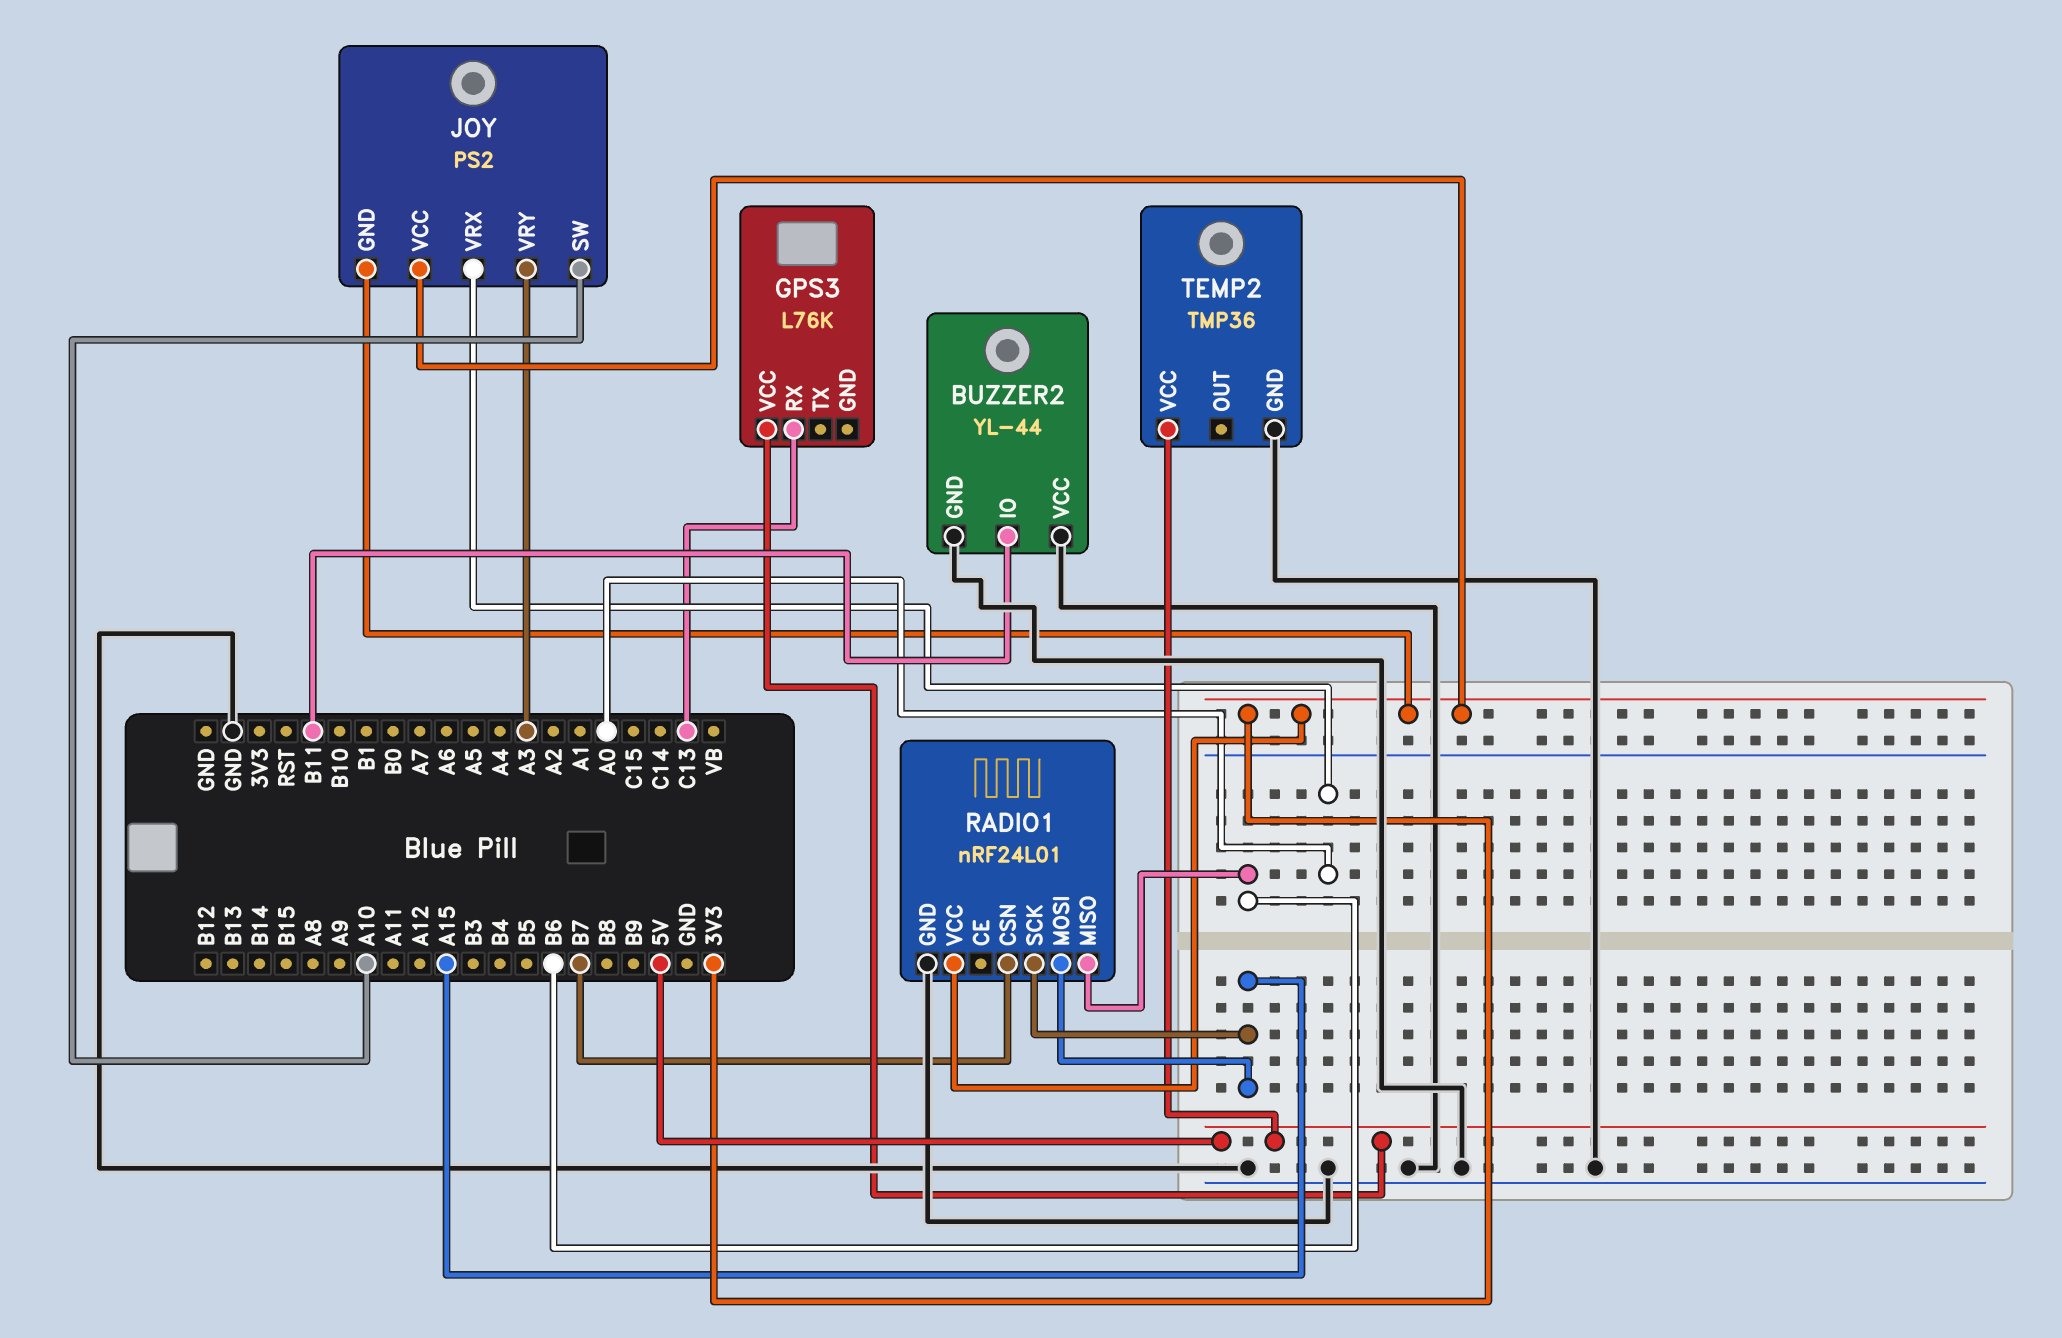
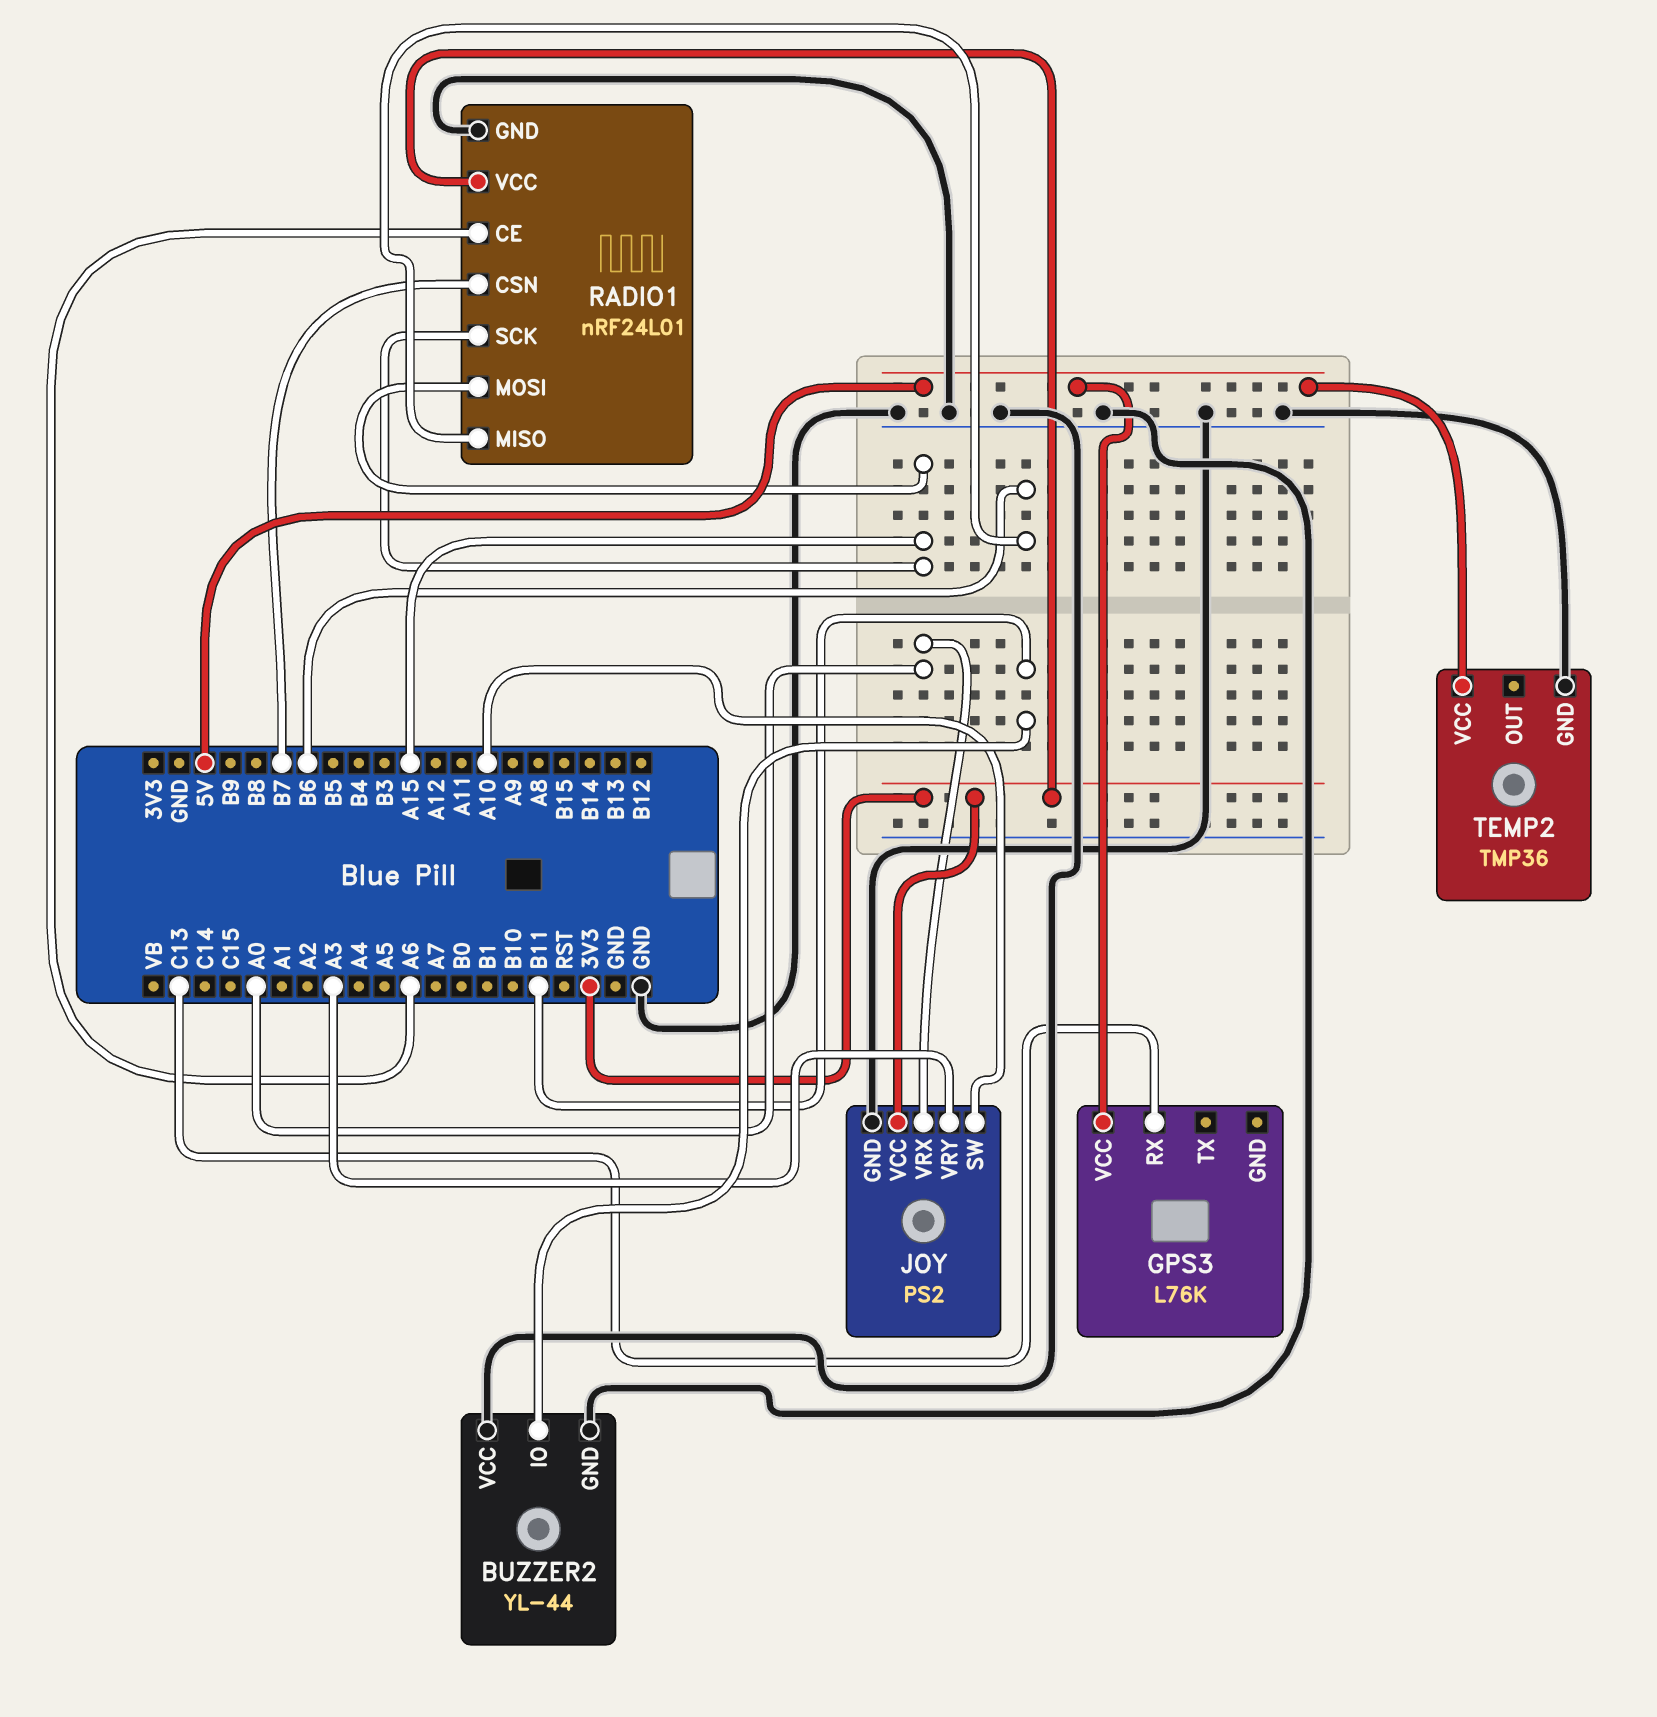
JOY pin GND: 3V3 -> GND
RADIO1 pin CE: none -> A6

